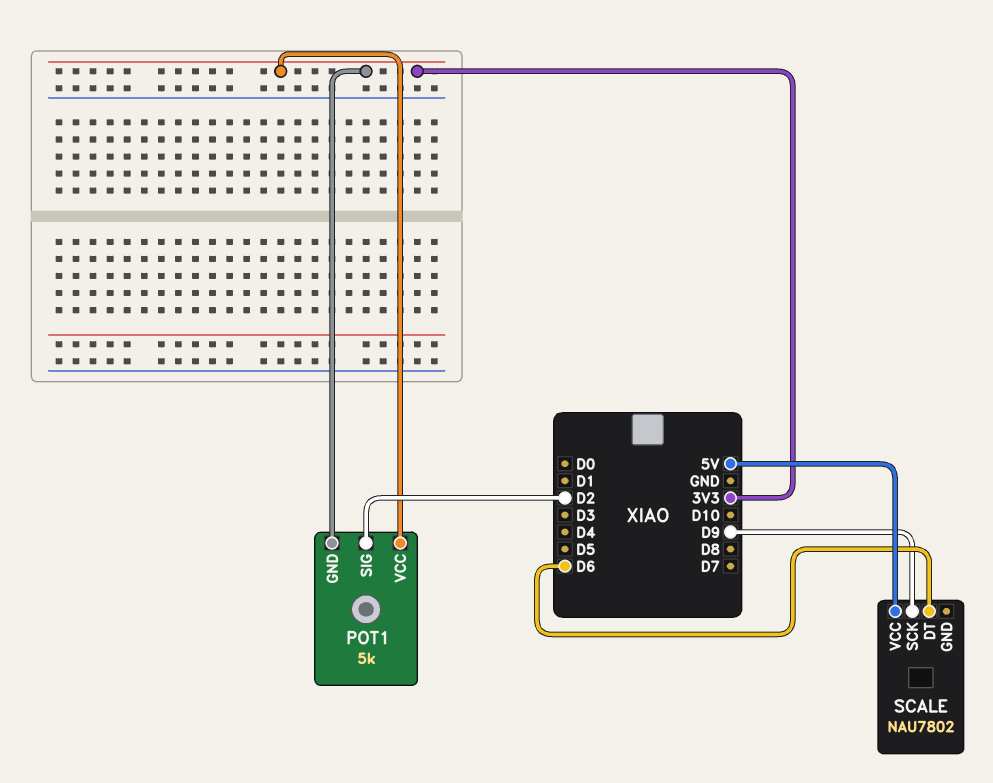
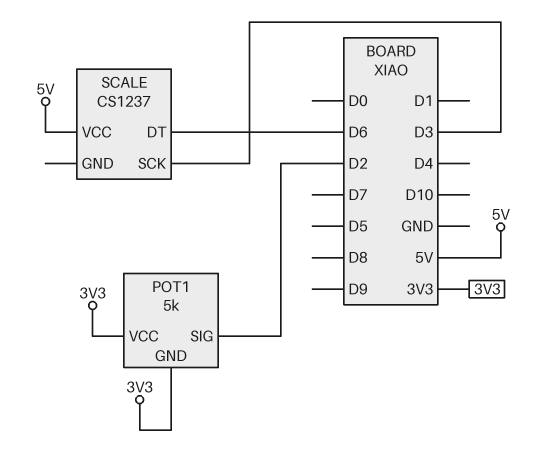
SCALE: NAU7802 -> CS1237
SCALE pin SCK: D9 -> D3

